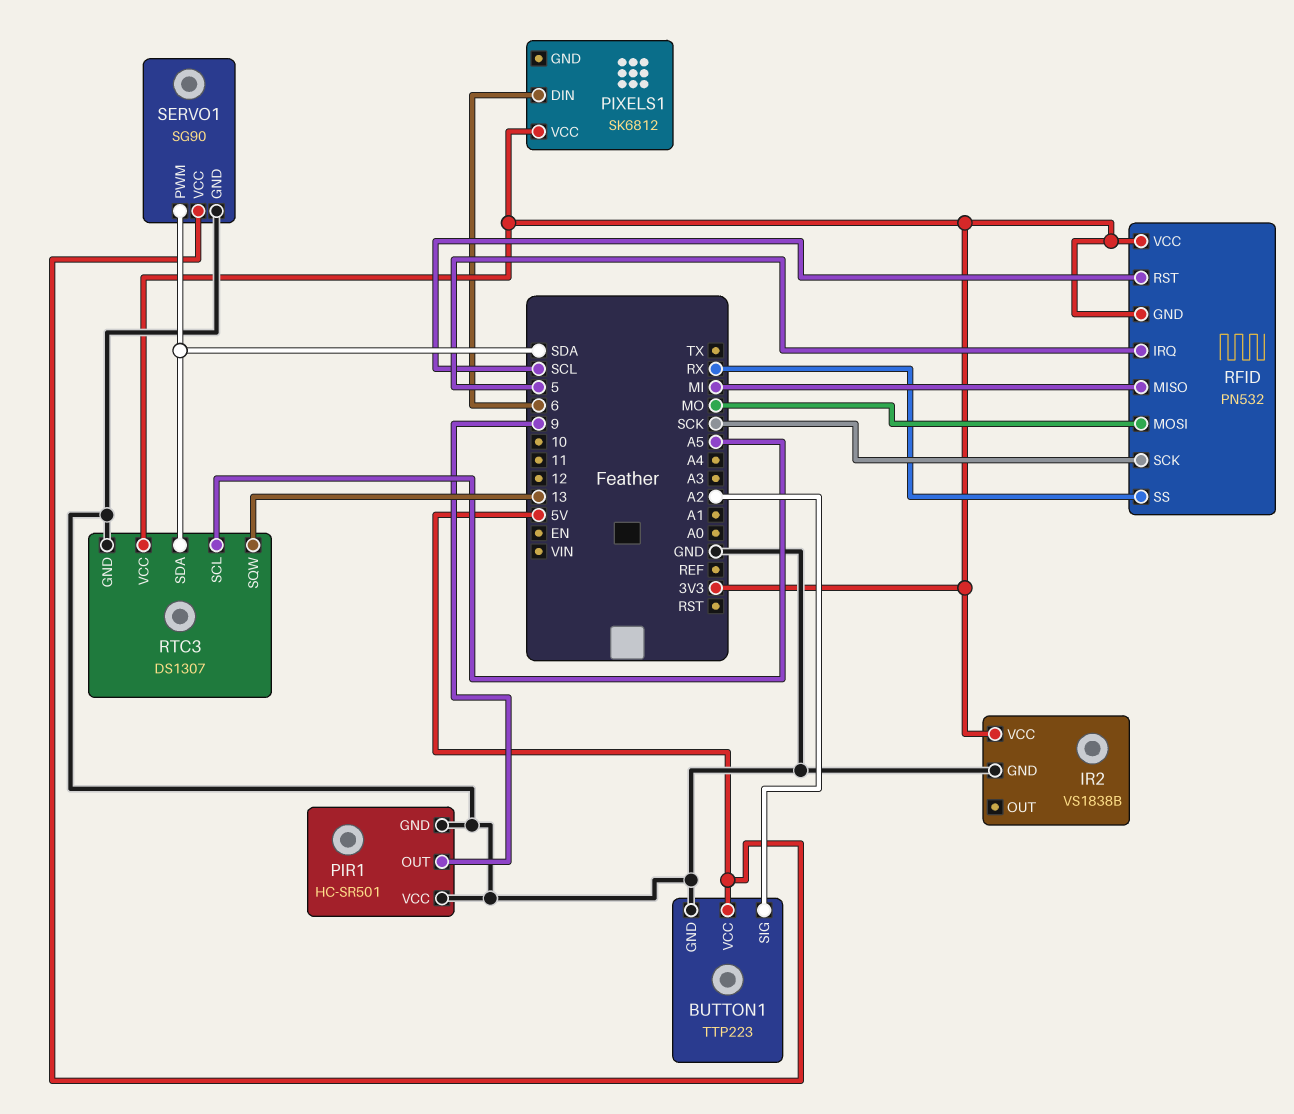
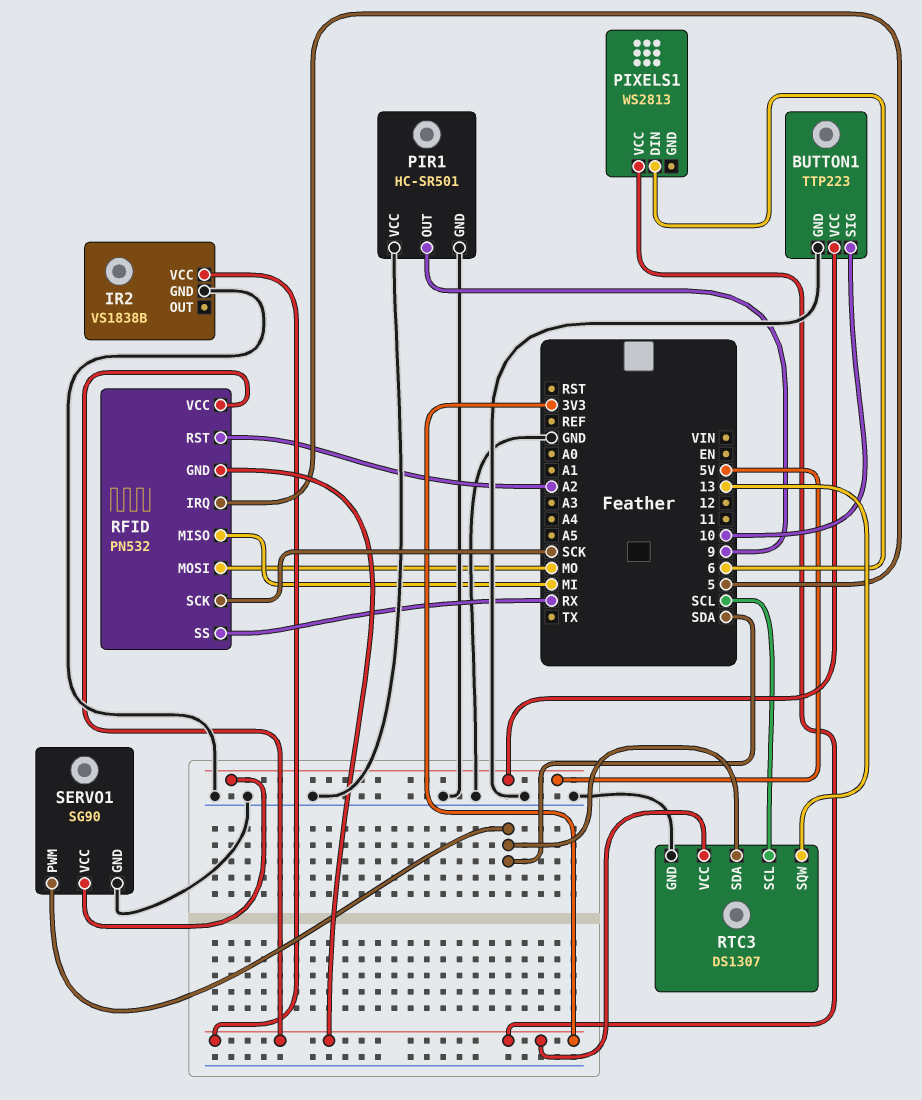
BUTTON1 pin SIG: A2 -> 10
PIXELS1: SK6812 -> WS2813
RFID pin RST: SCL -> A2
RTC3 pin SCL: A5 -> SCL

